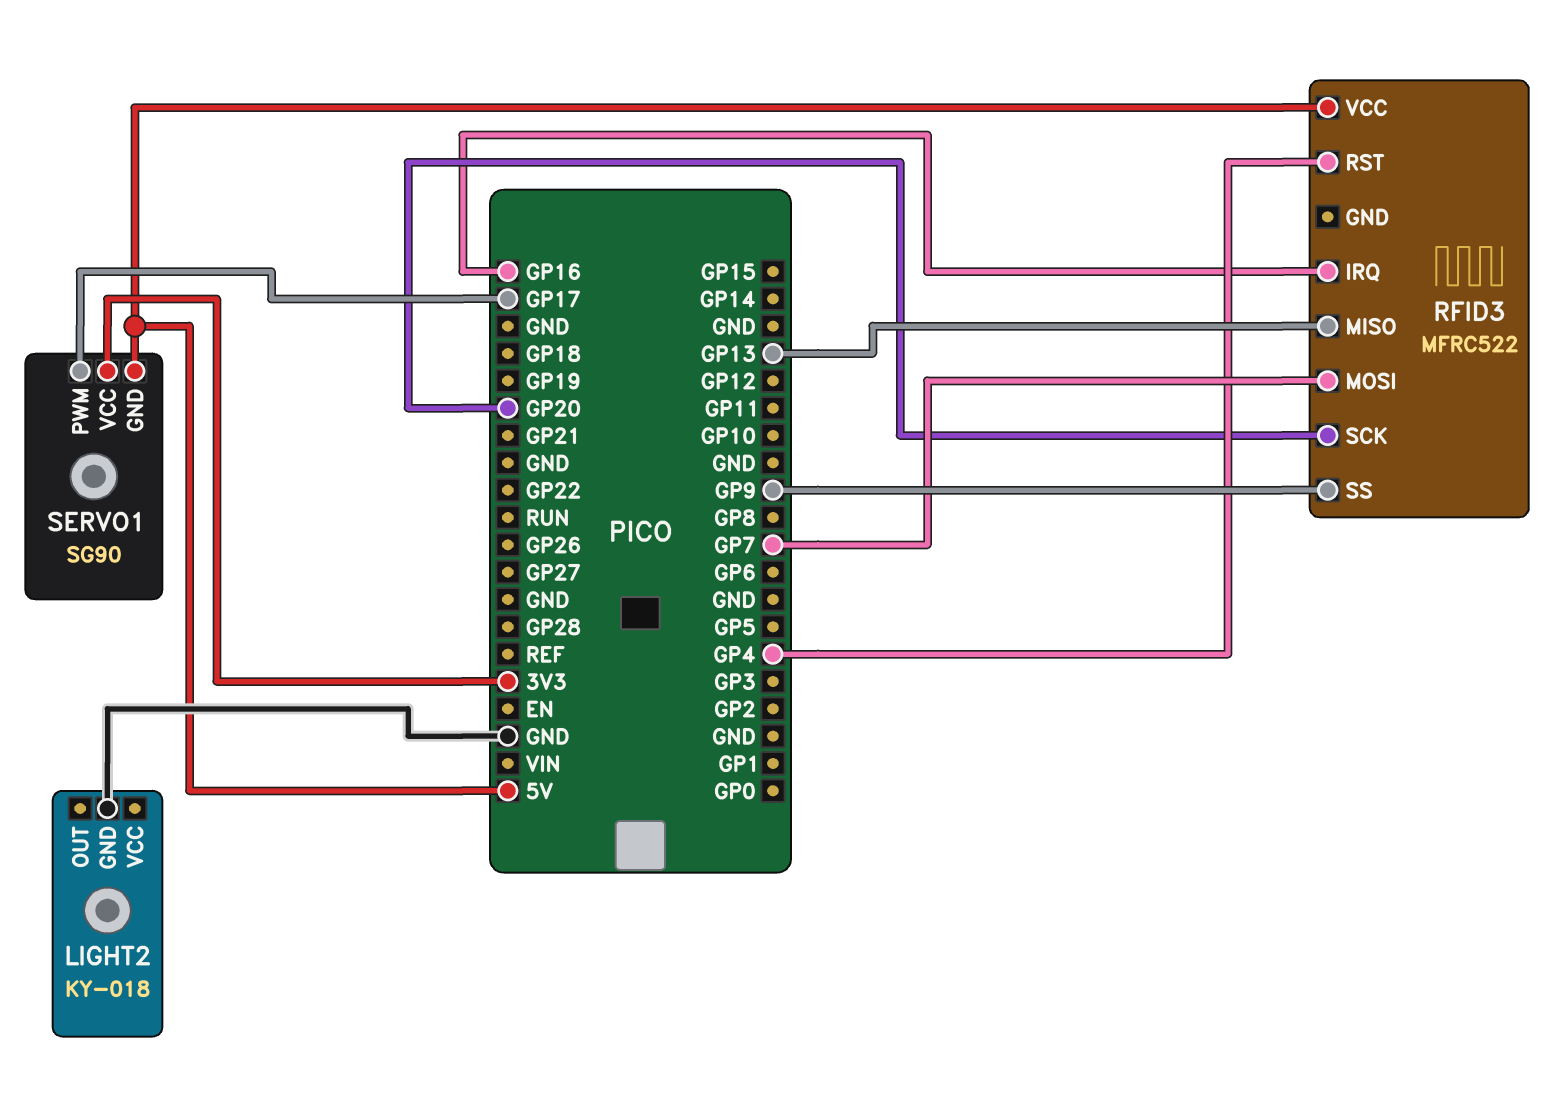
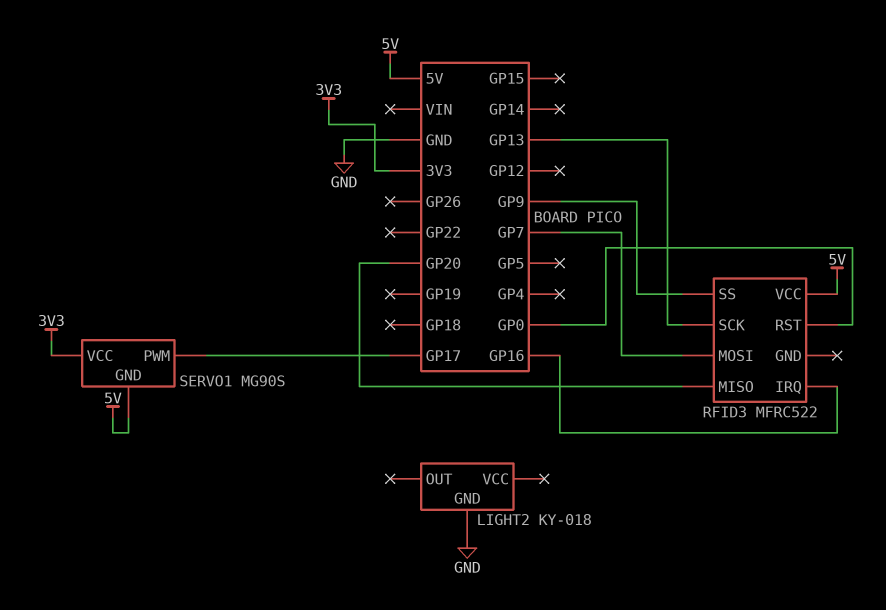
RFID3 pin MISO: GP13 -> GP20
RFID3 pin RST: GP4 -> GP0
RFID3 pin SCK: GP20 -> GP13
SERVO1: SG90 -> MG90S

